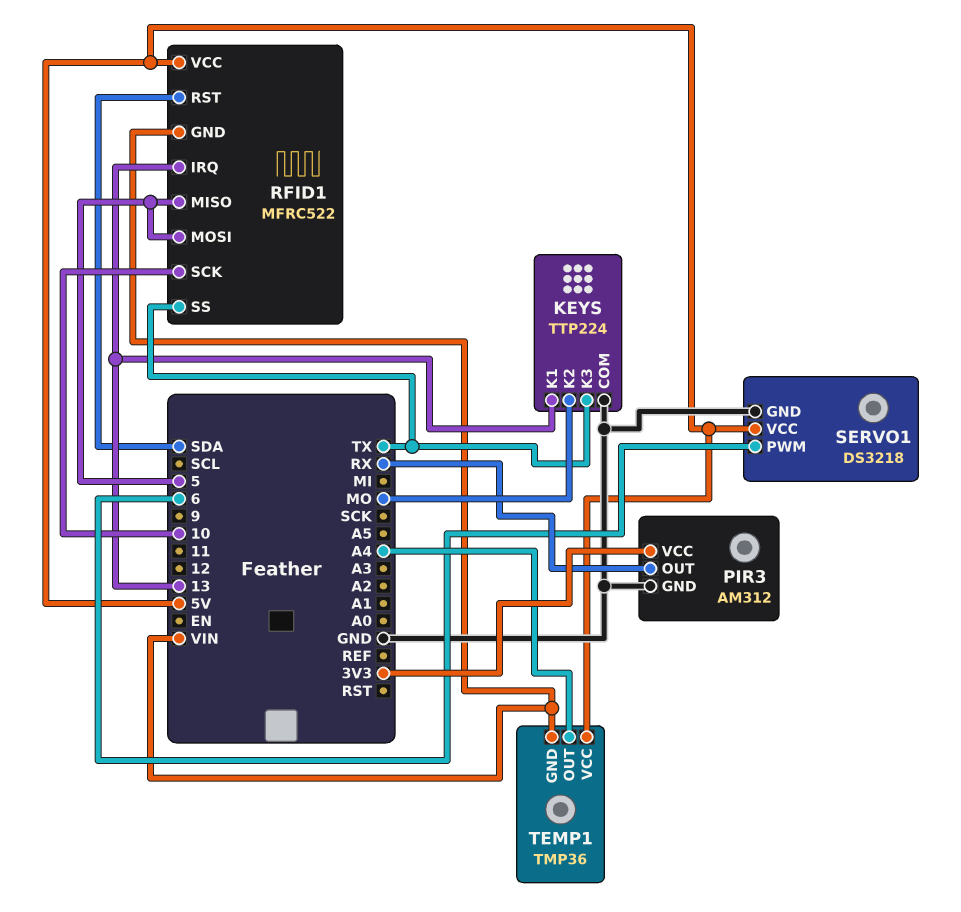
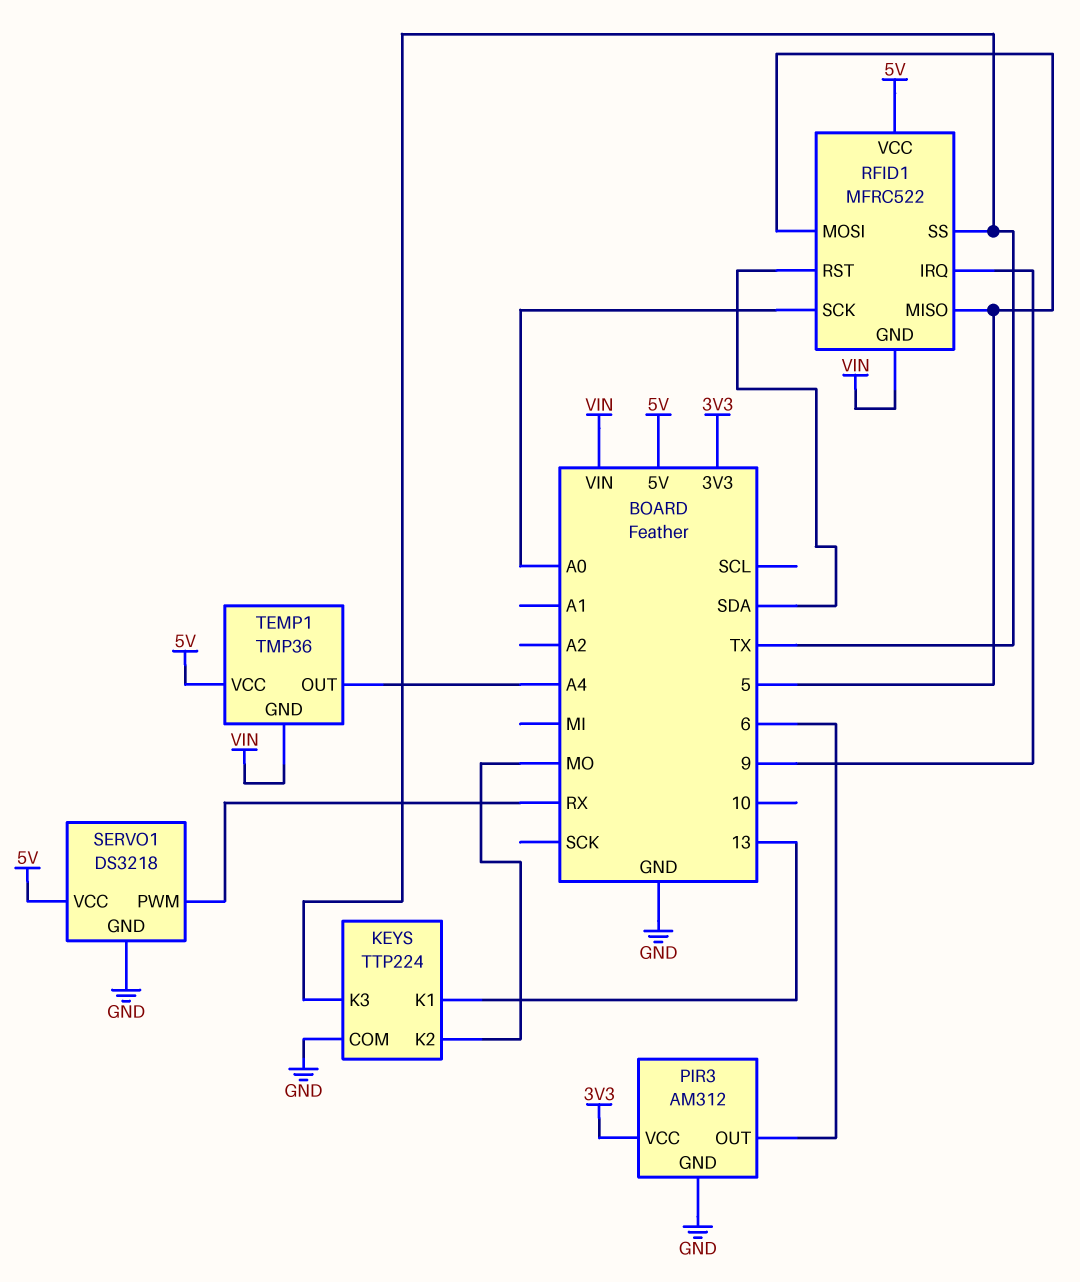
PIR3 pin OUT: RX -> 6
RFID1 pin IRQ: 13 -> 9
RFID1 pin SCK: 10 -> A0
SERVO1 pin PWM: 6 -> RX

